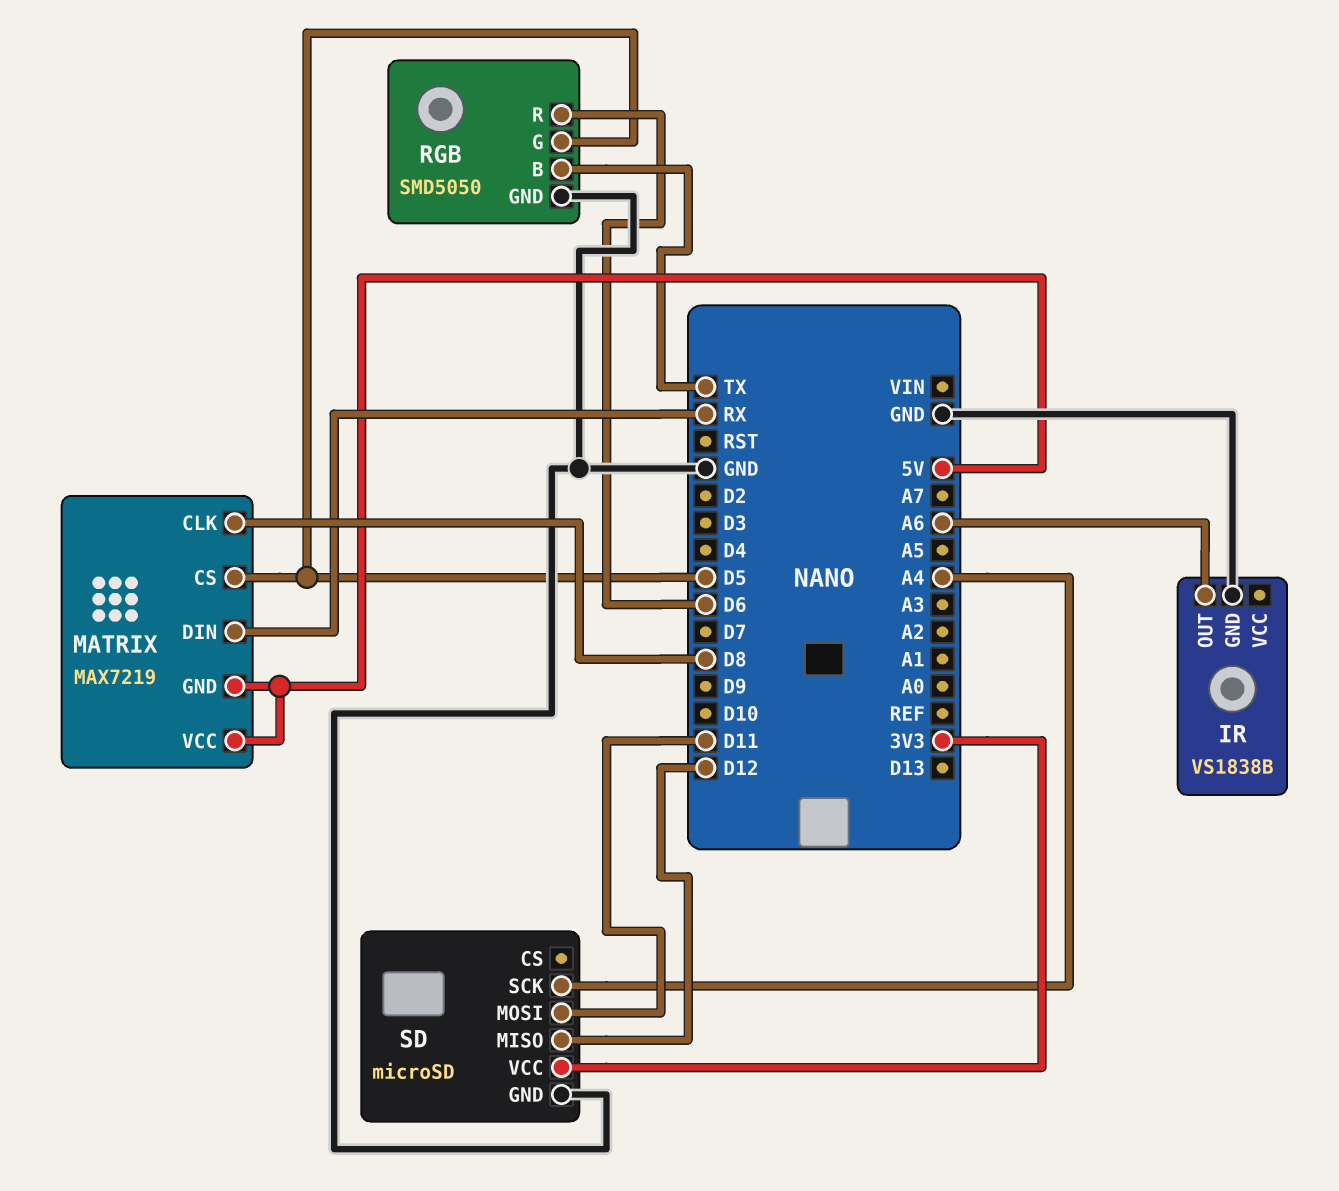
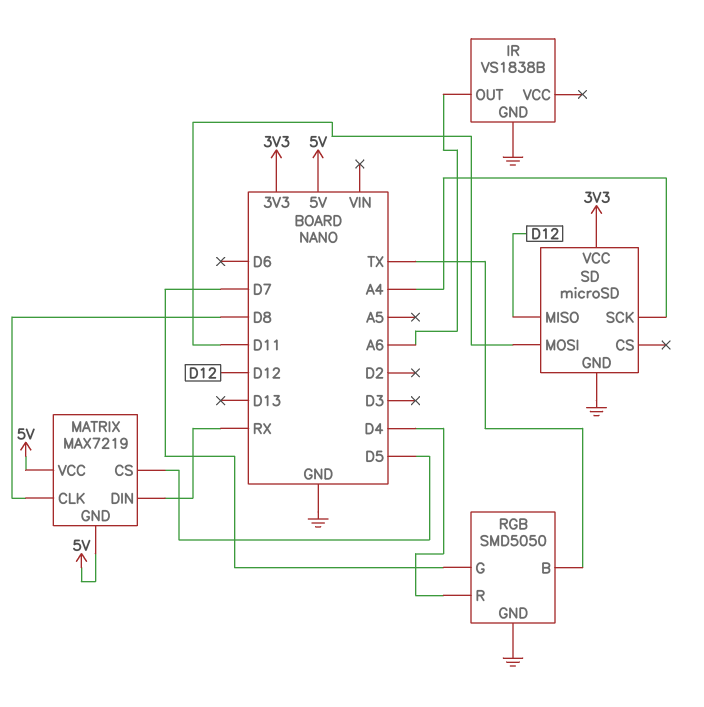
RGB pin G: D5 -> D7
RGB pin R: D6 -> D4

